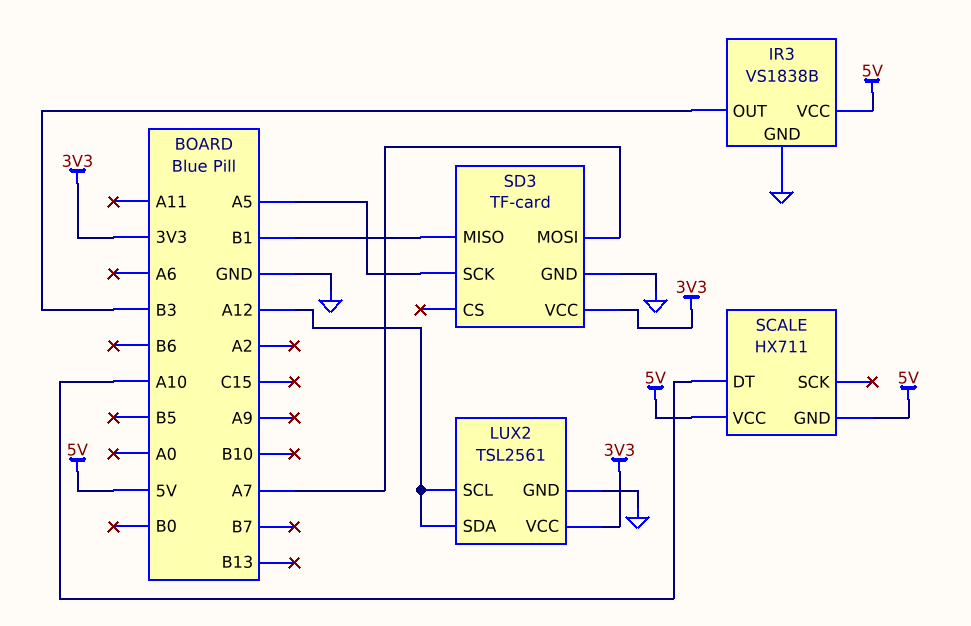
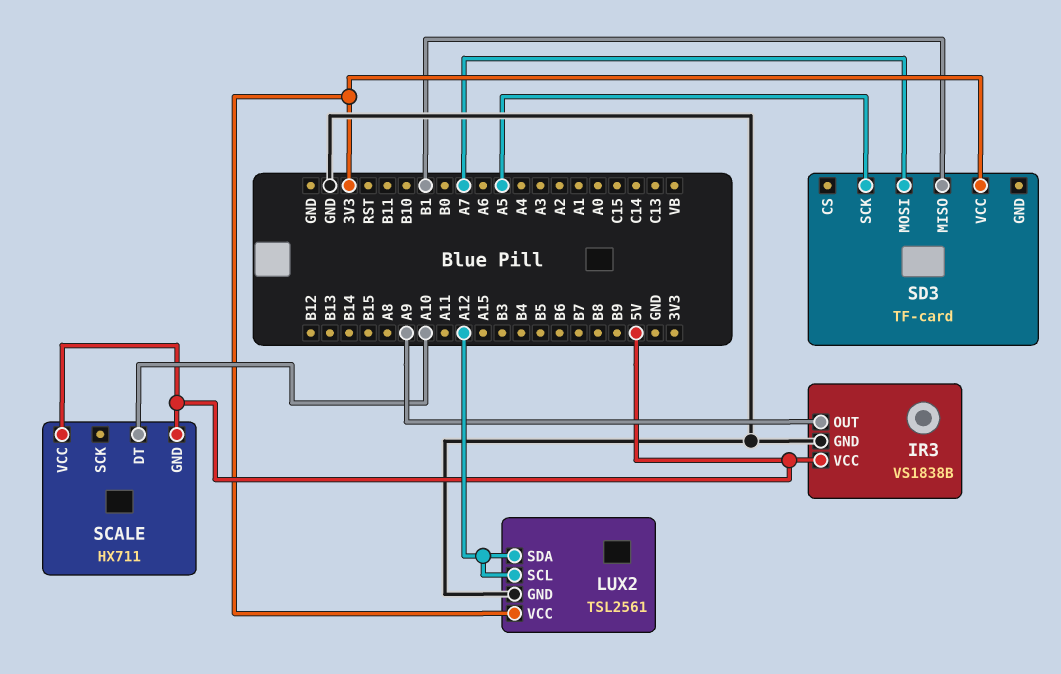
IR3 pin OUT: B3 -> A9
SD3 pin GND: GND -> none

